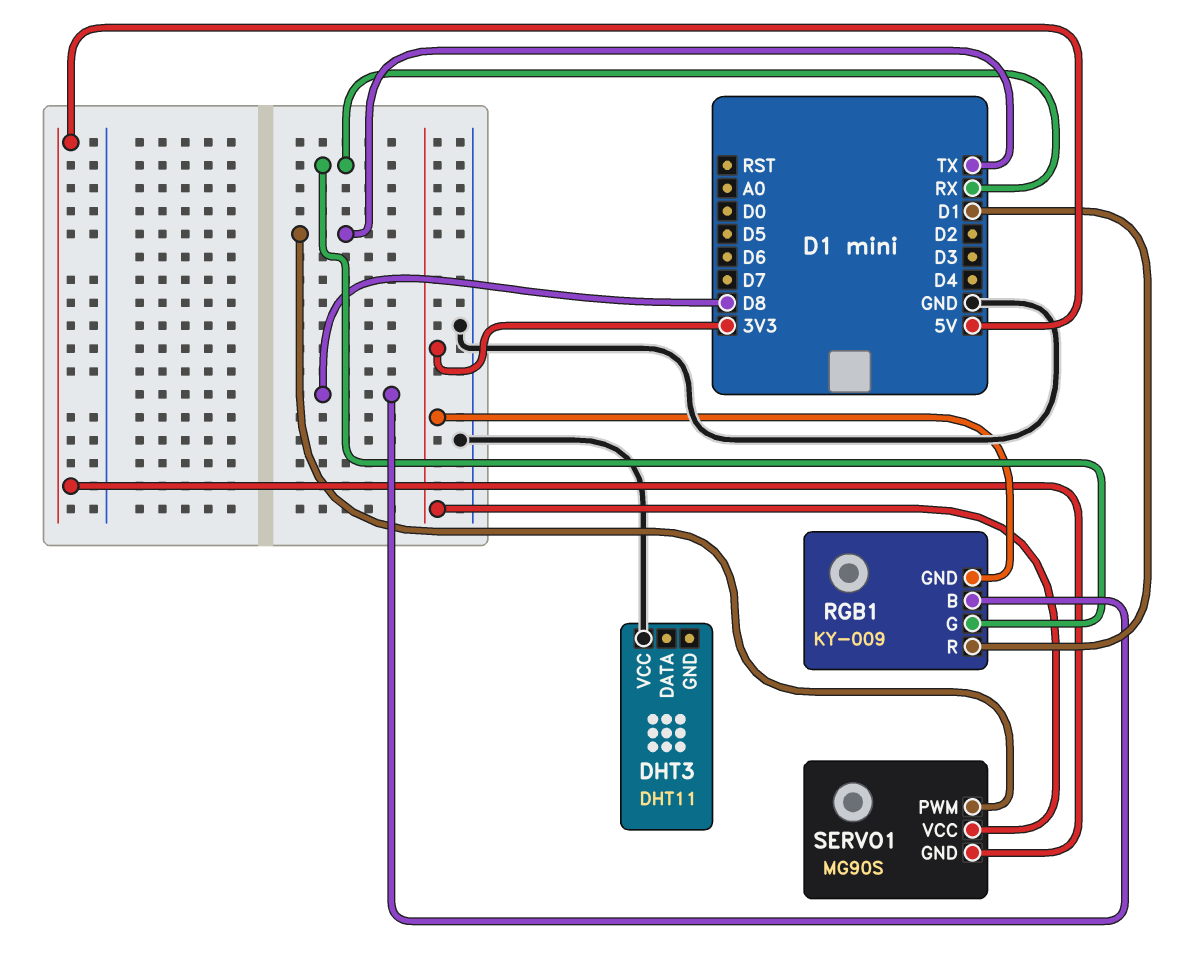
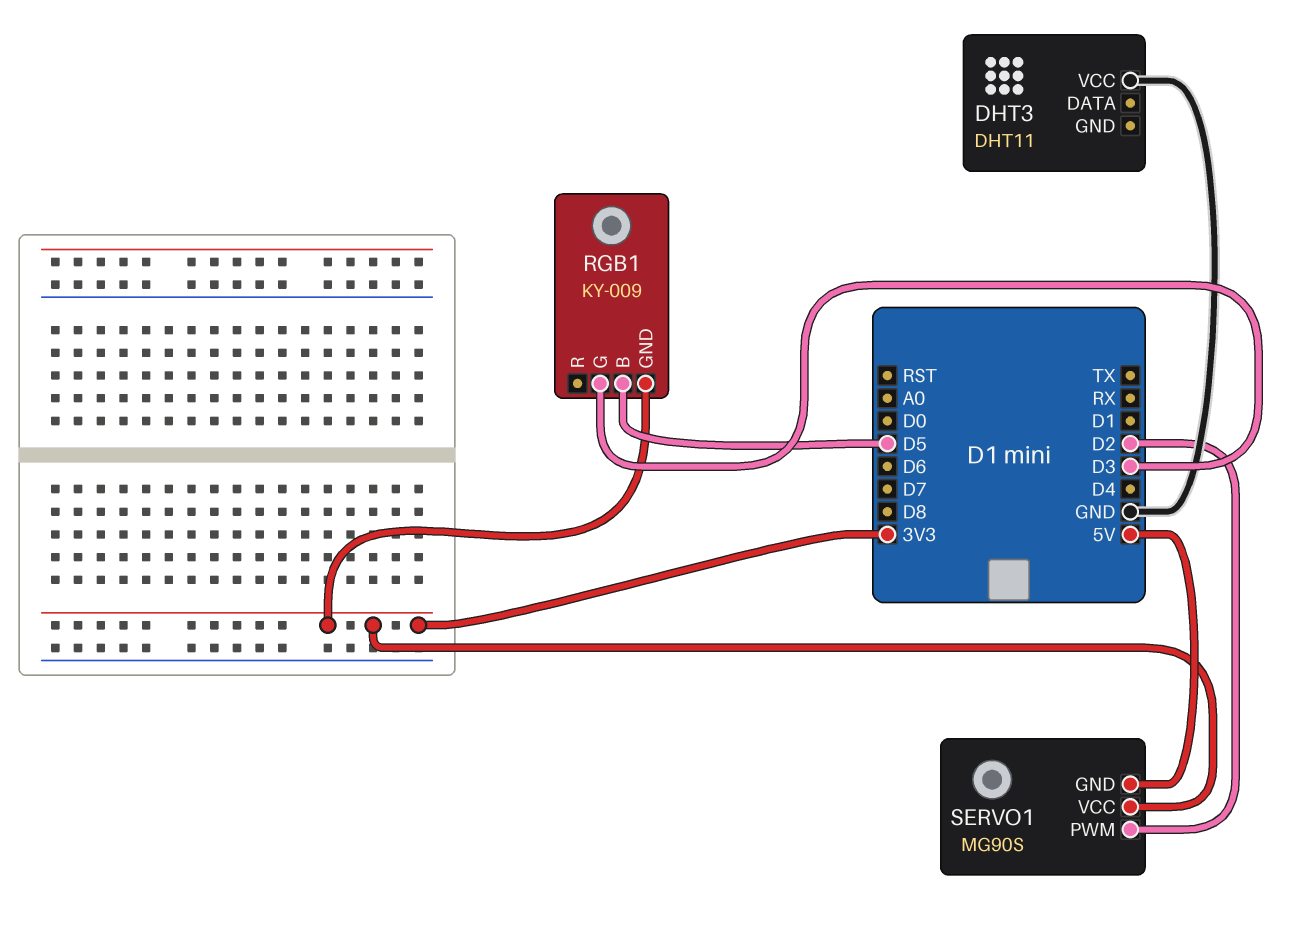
RGB1 pin B: D8 -> D5
RGB1 pin G: RX -> D3
RGB1 pin R: D1 -> none
SERVO1 pin PWM: TX -> D2

